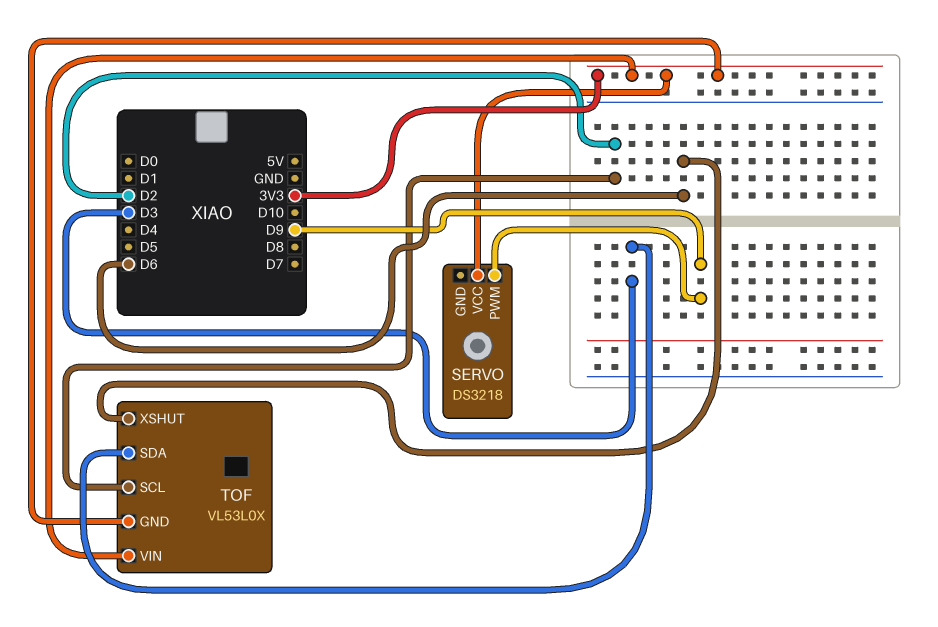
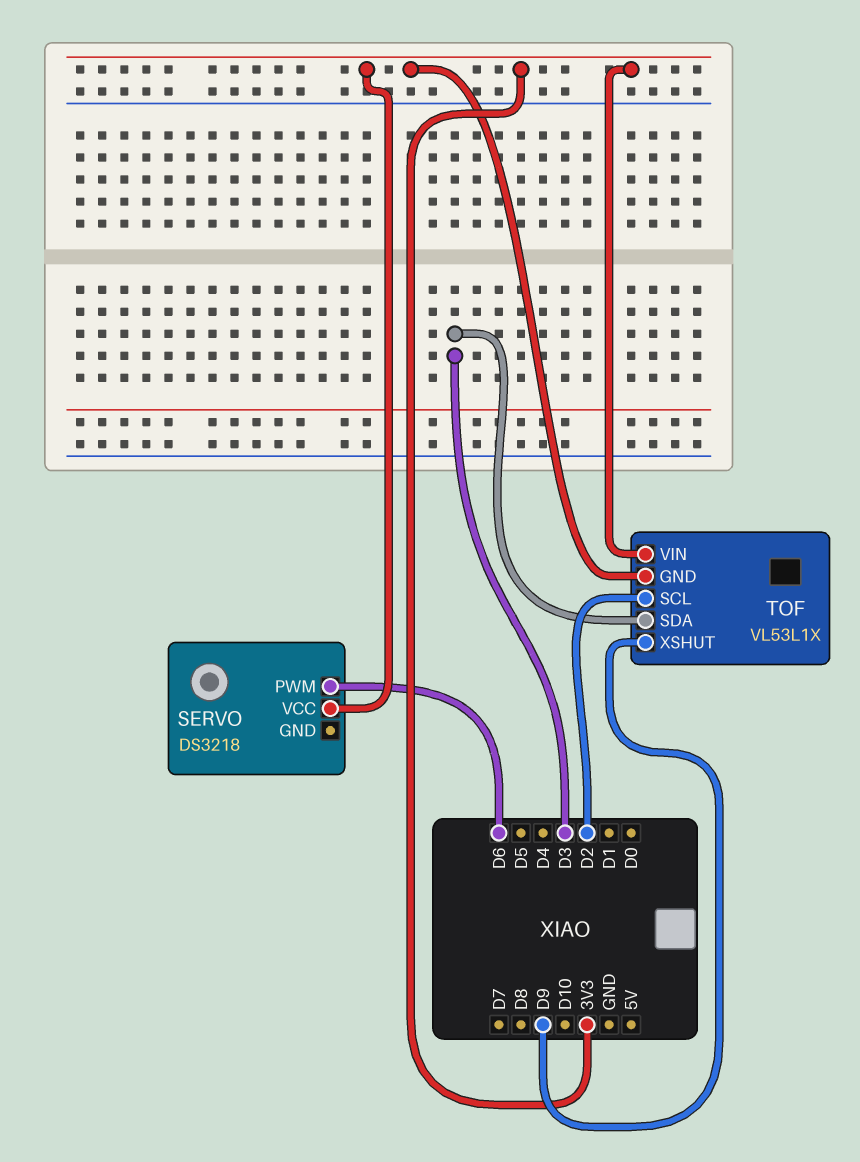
SERVO pin PWM: D9 -> D6
TOF: VL53L0X -> VL53L1X
TOF pin XSHUT: D6 -> D9

